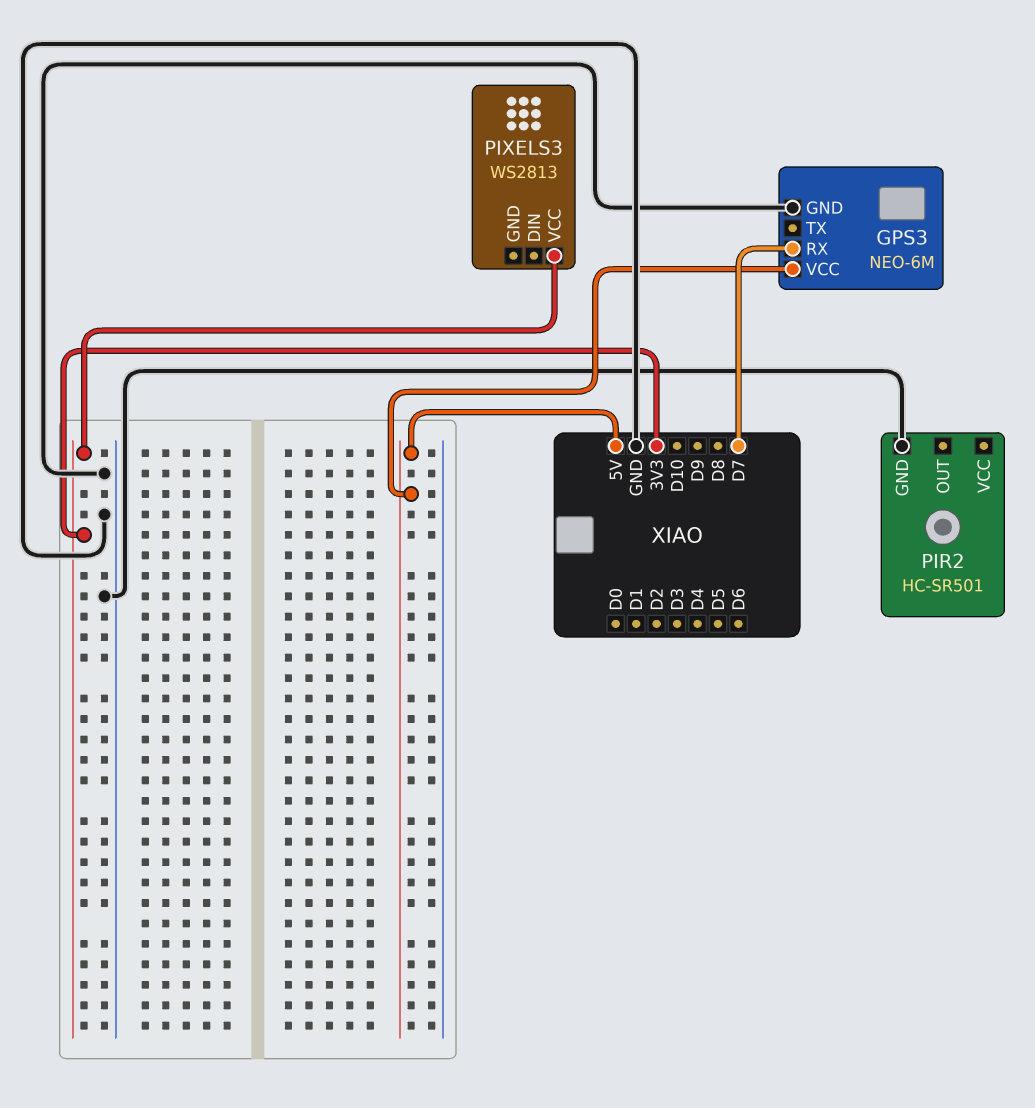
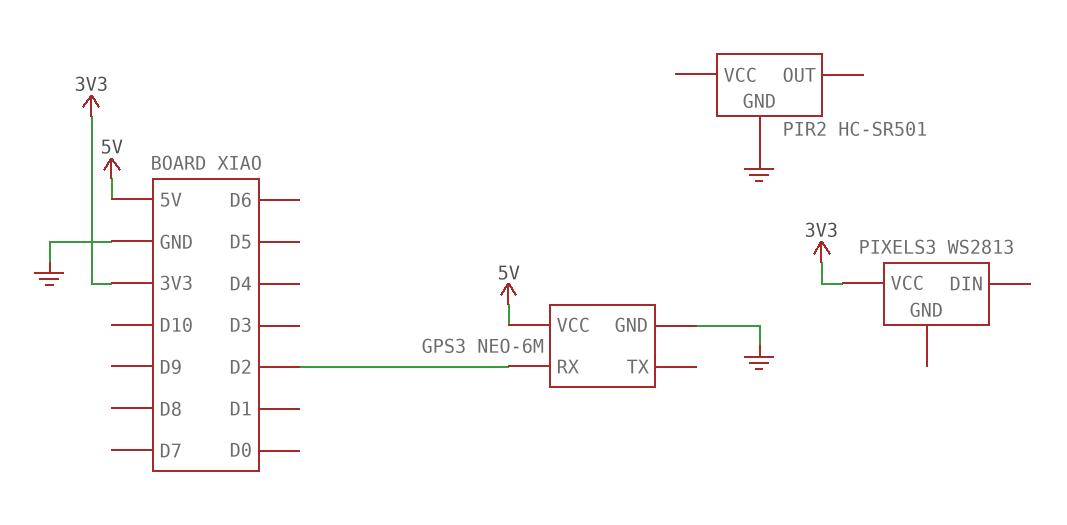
GPS3 pin RX: D7 -> D2

